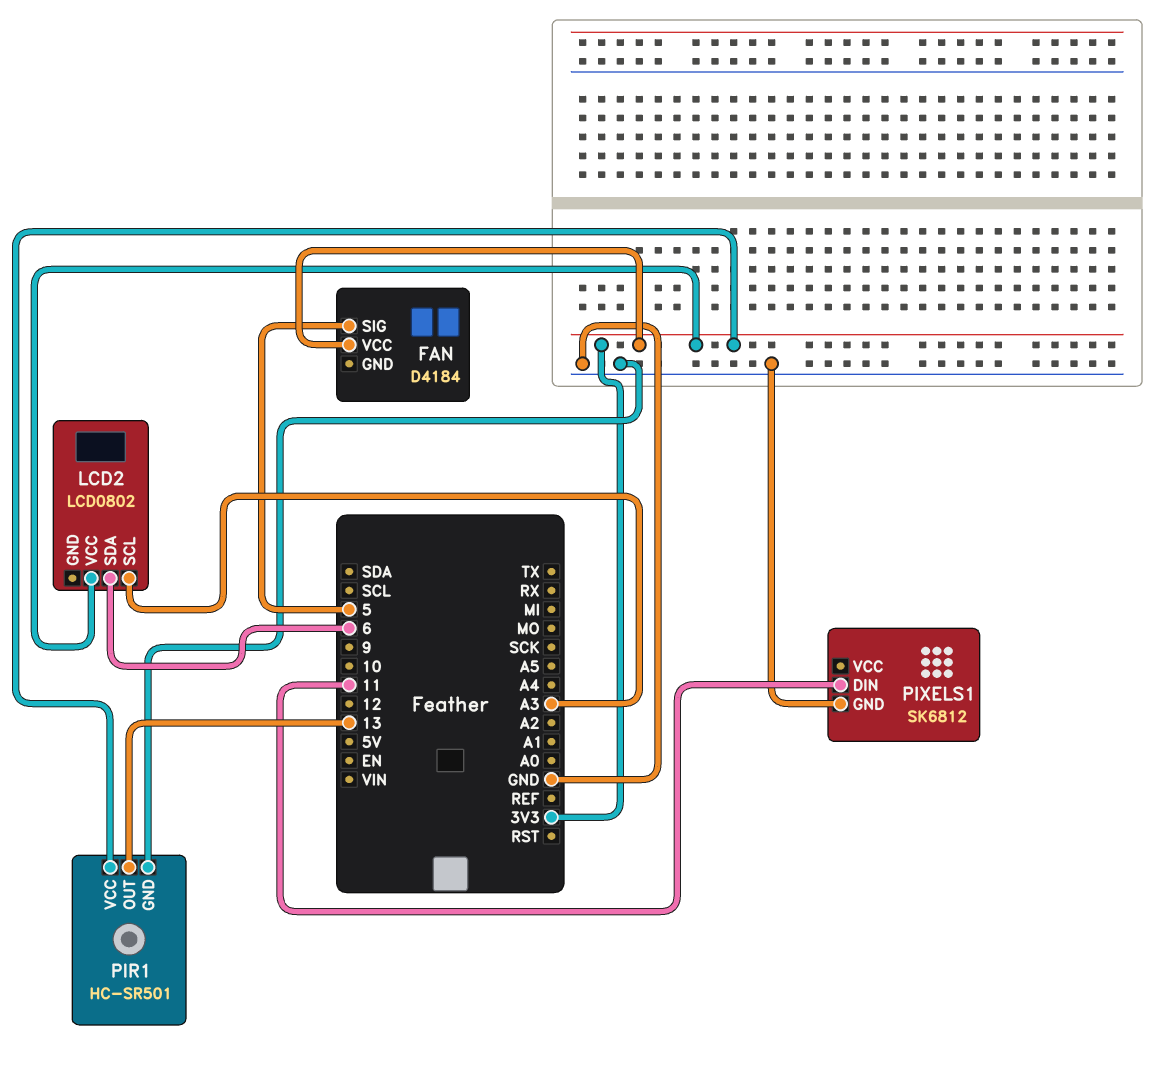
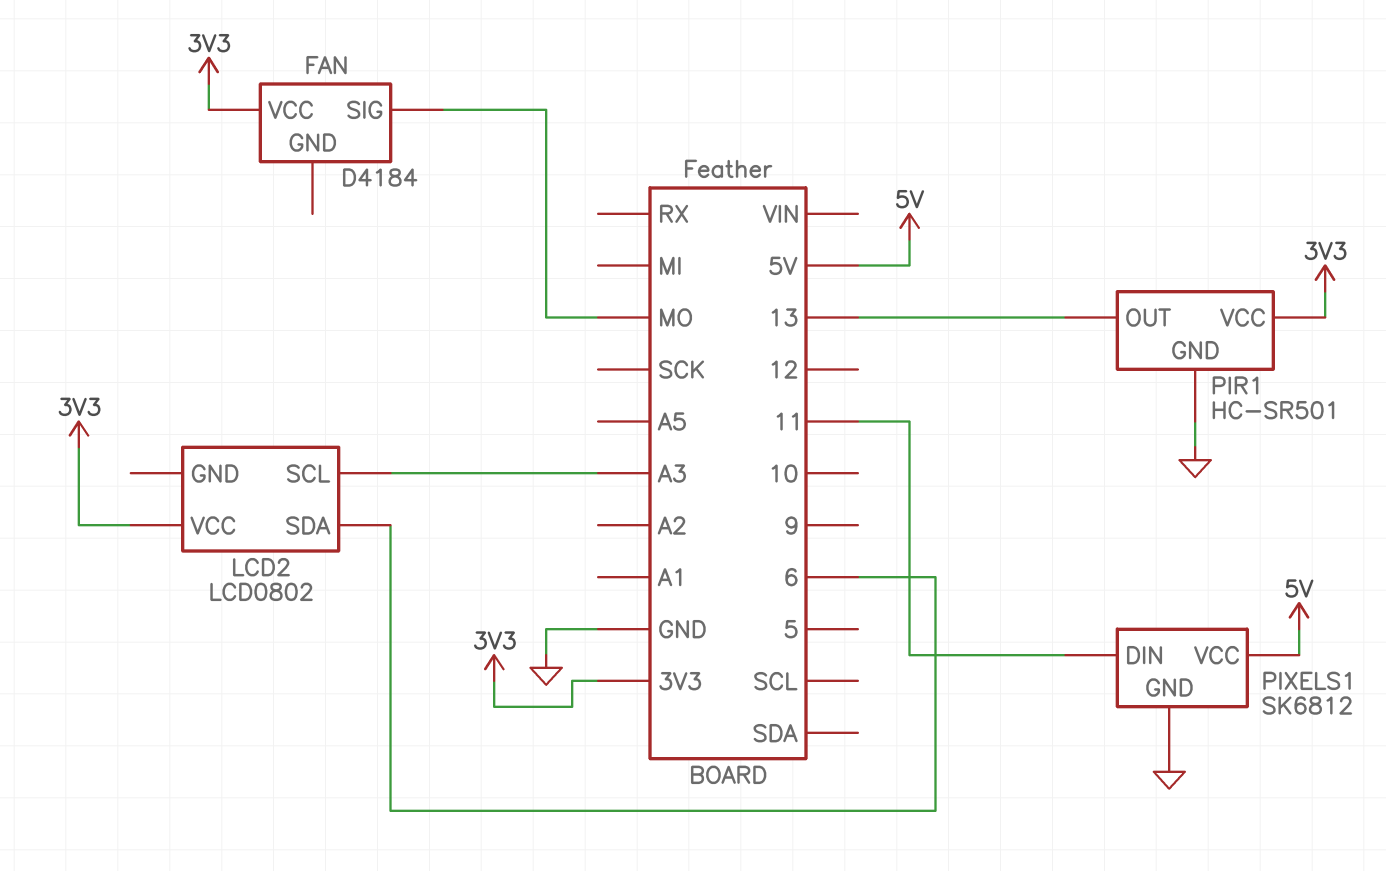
FAN pin SIG: 5 -> MO
PIXELS1 pin VCC: none -> 5V

